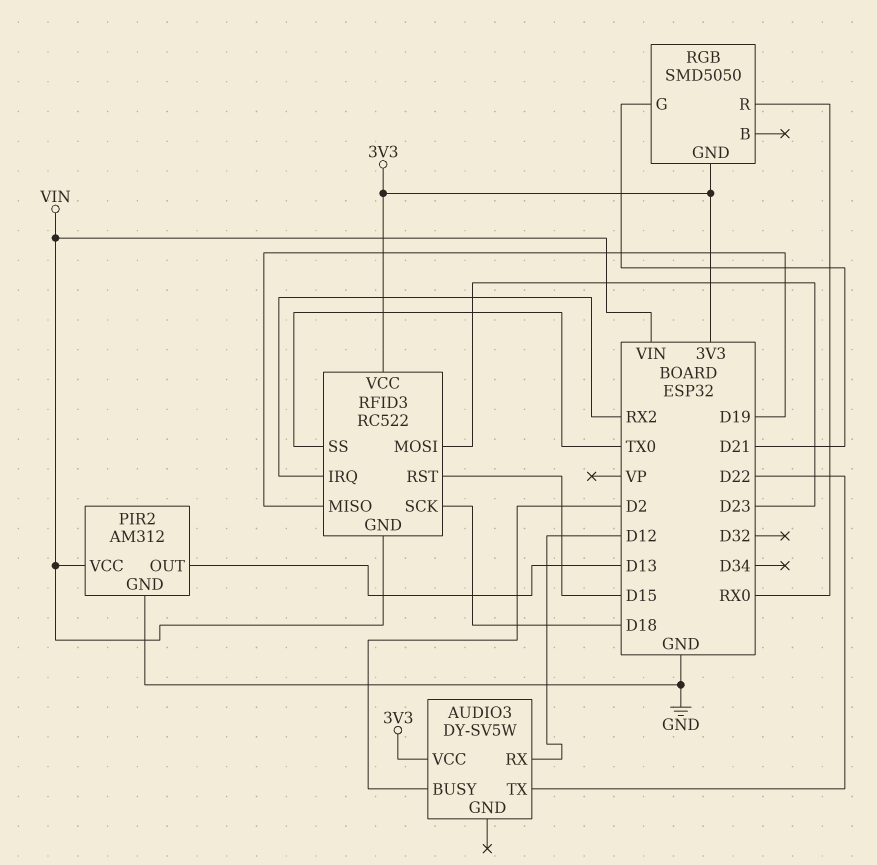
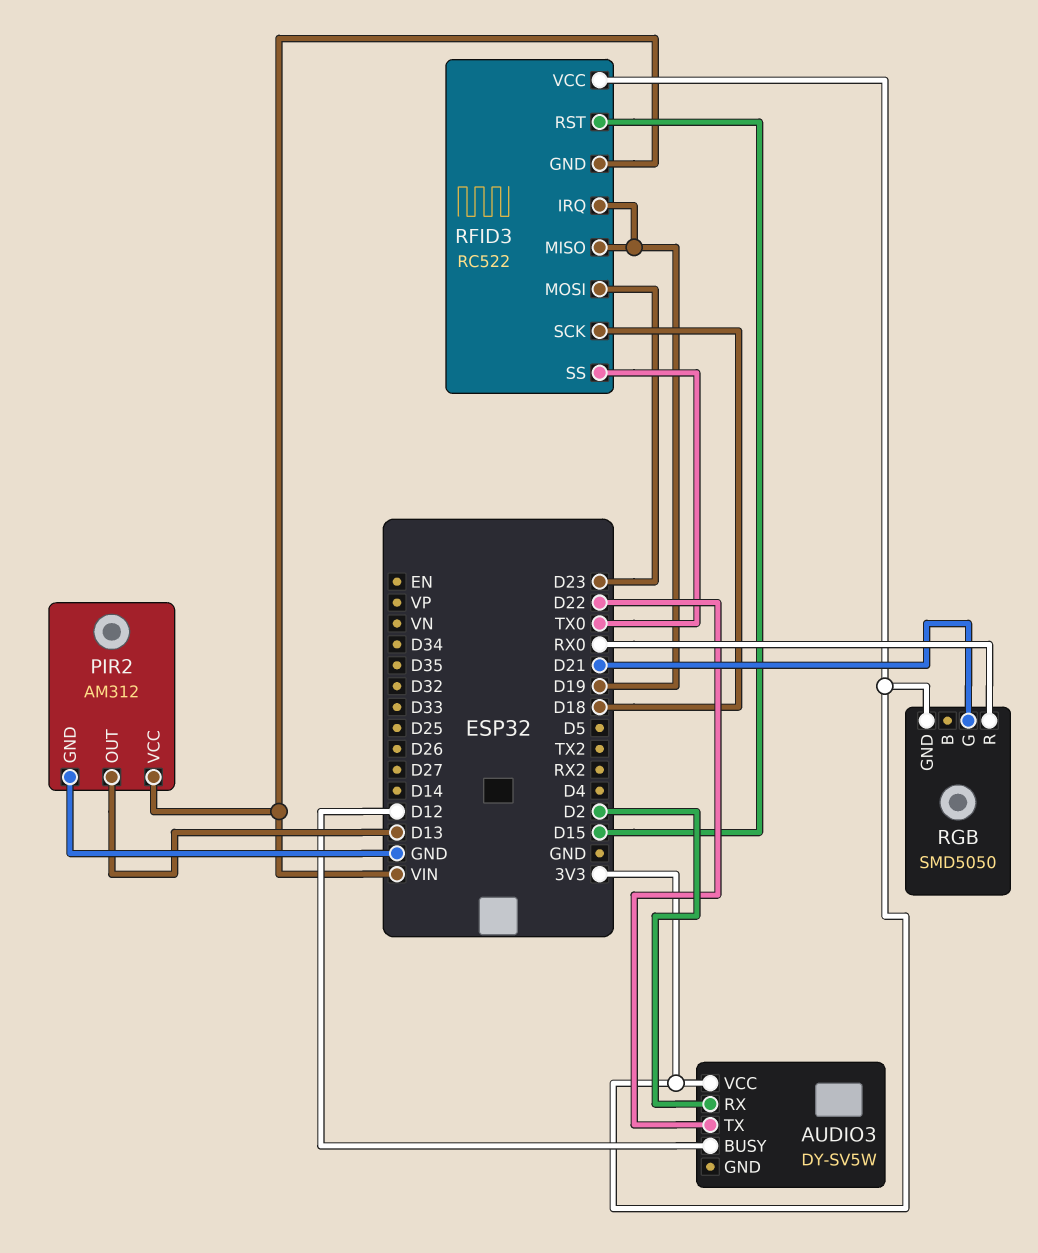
AUDIO3 pin BUSY: D2 -> D12
AUDIO3 pin RX: D12 -> D2
RFID3 pin IRQ: RX2 -> D19

